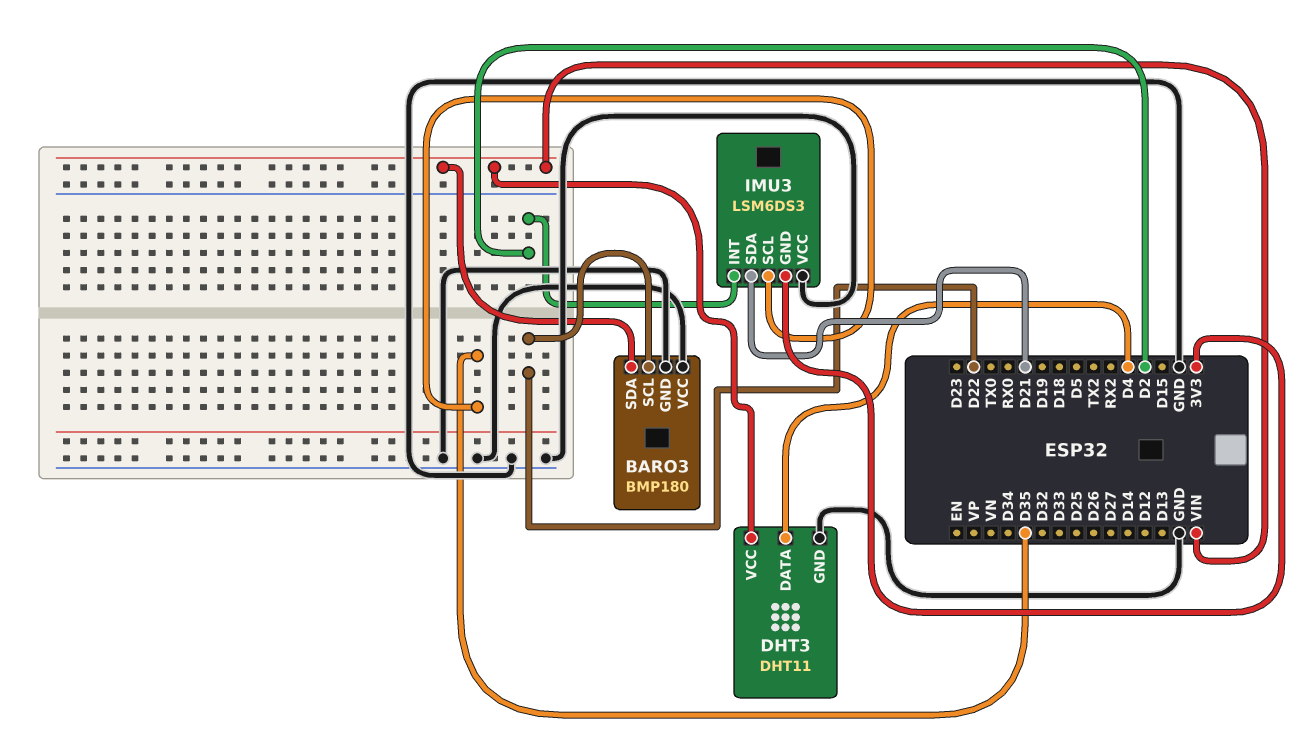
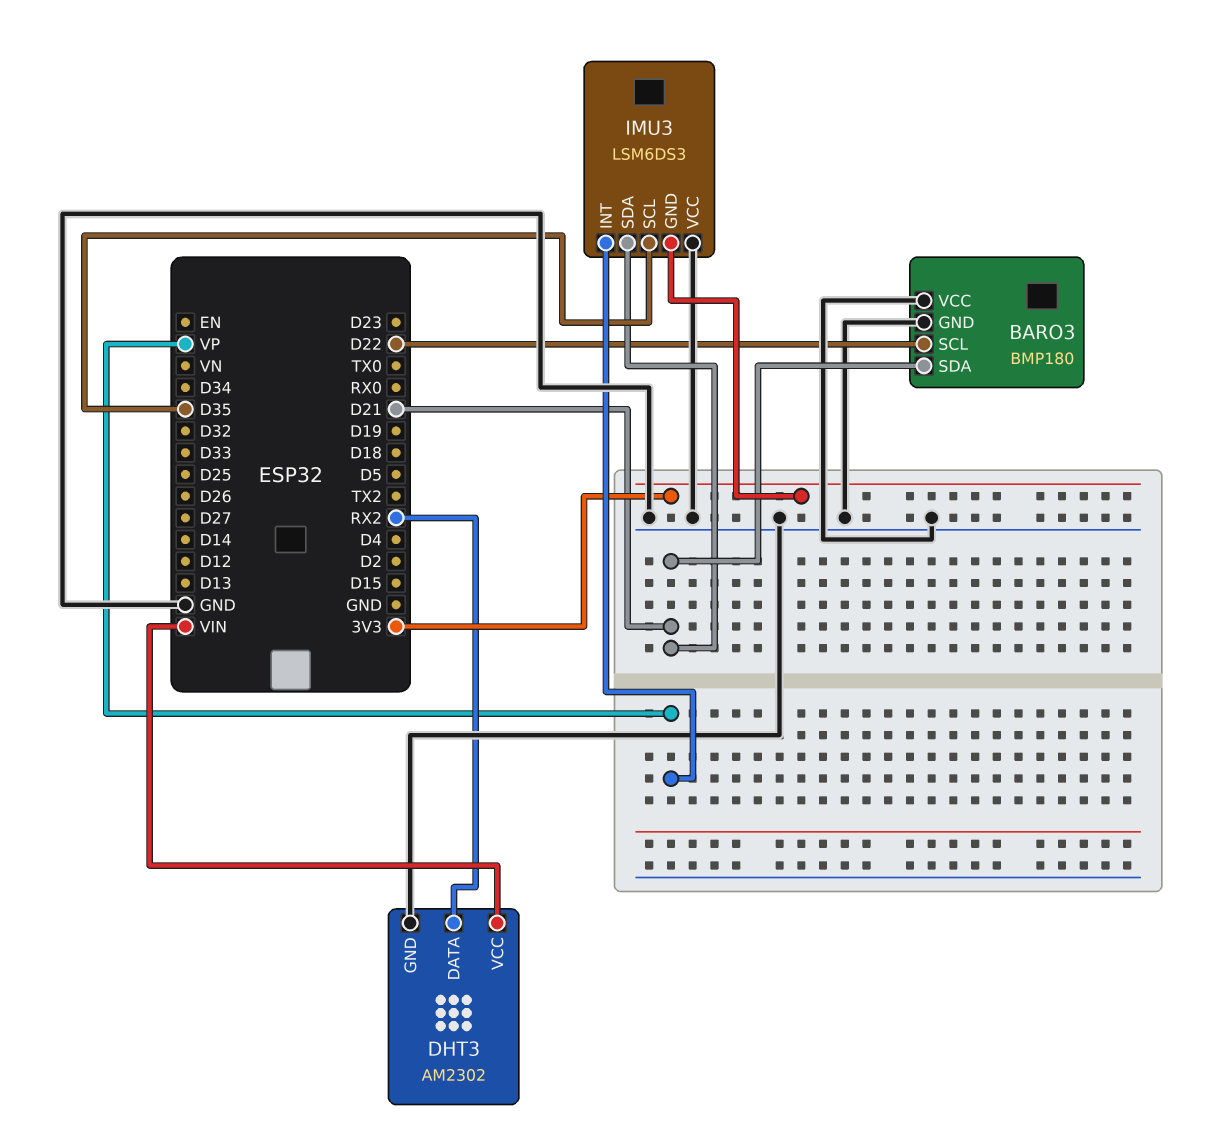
BARO3 pin SDA: VIN -> D21
DHT3: DHT11 -> AM2302
DHT3 pin DATA: D4 -> RX2
IMU3 pin INT: D2 -> VP

